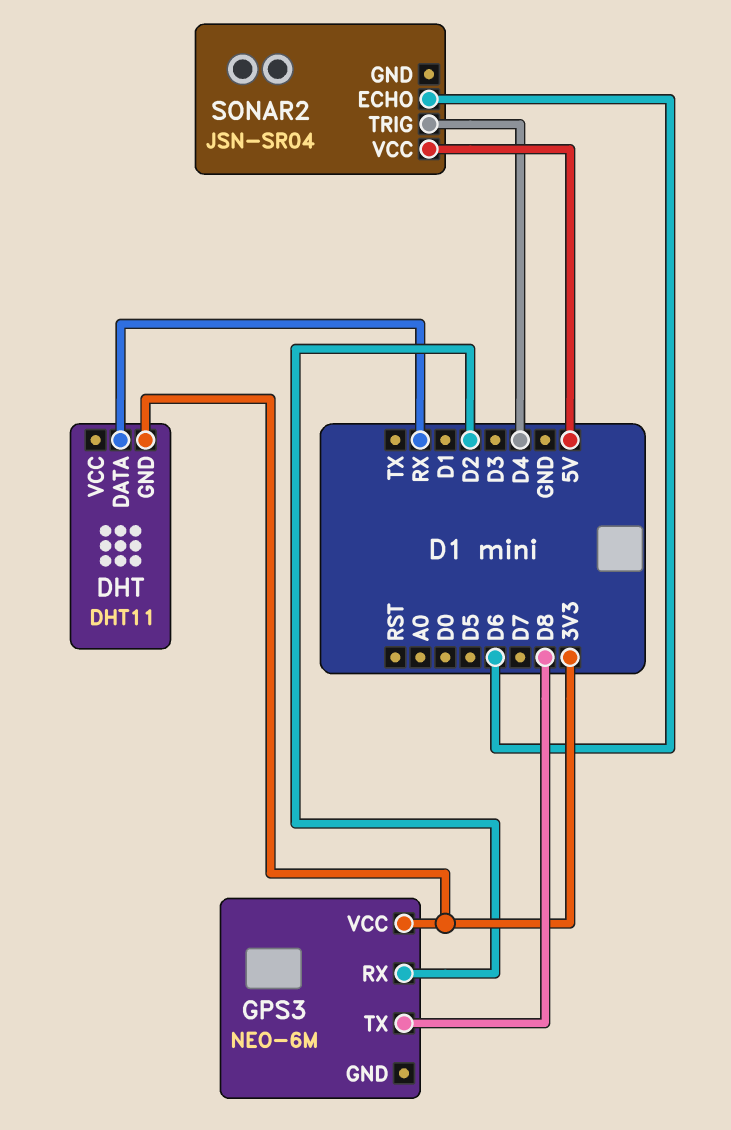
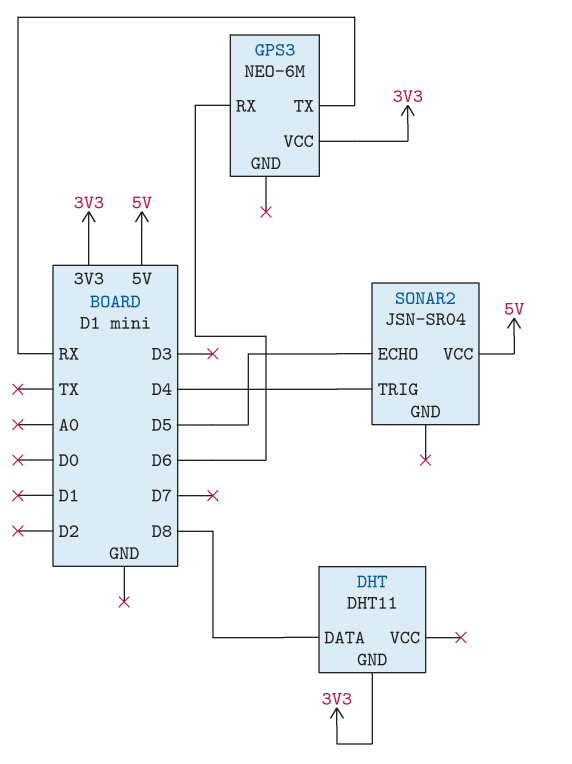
DHT pin DATA: RX -> D8
GPS3 pin RX: D2 -> D6
GPS3 pin TX: D8 -> RX
SONAR2 pin ECHO: D6 -> D5

